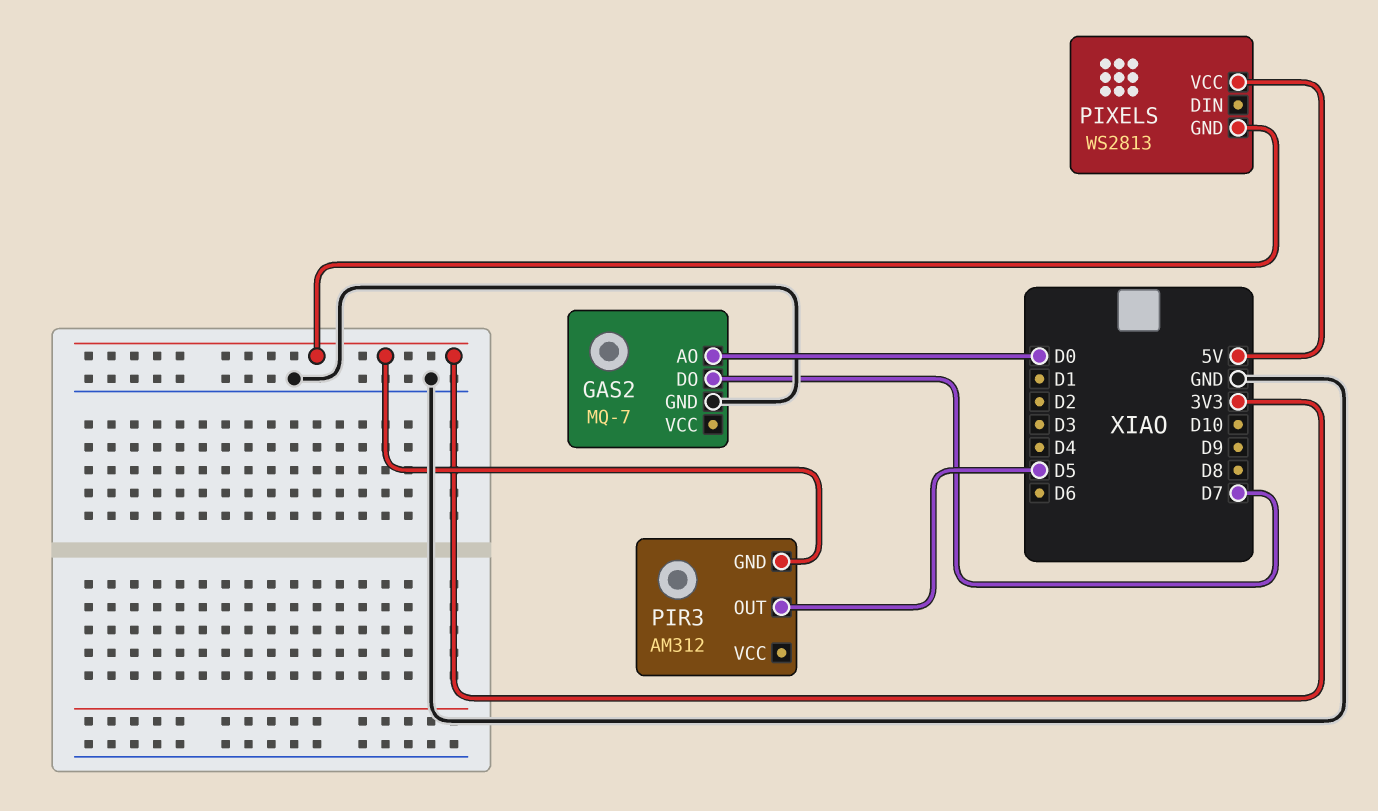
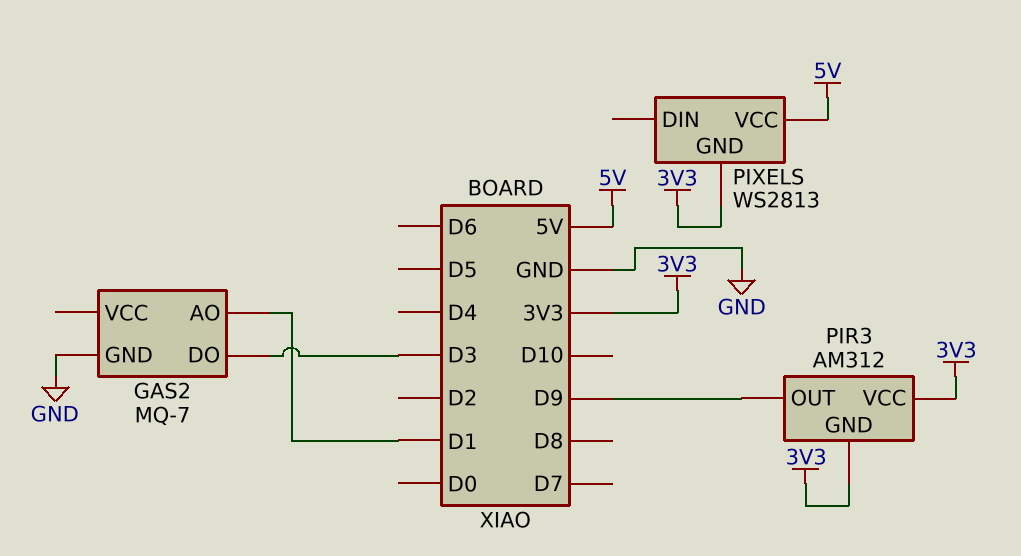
GAS2 pin AO: D0 -> D1
GAS2 pin DO: D7 -> D3
PIR3 pin OUT: D5 -> D9
PIR3 pin VCC: none -> 3V3

